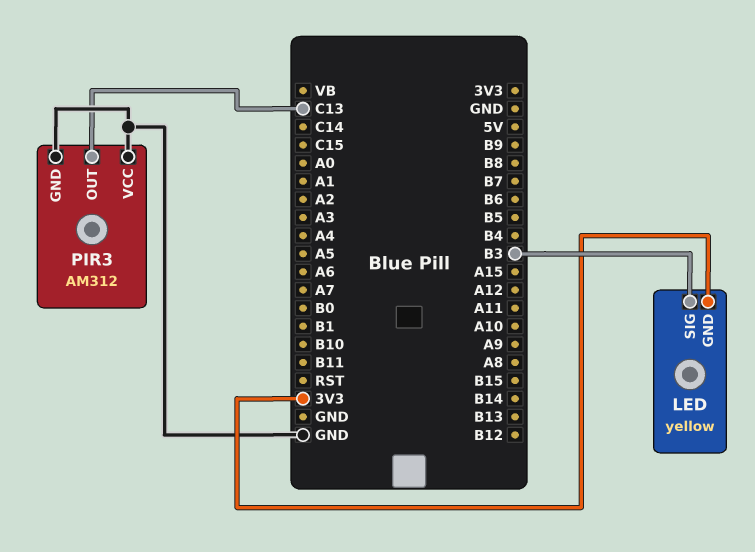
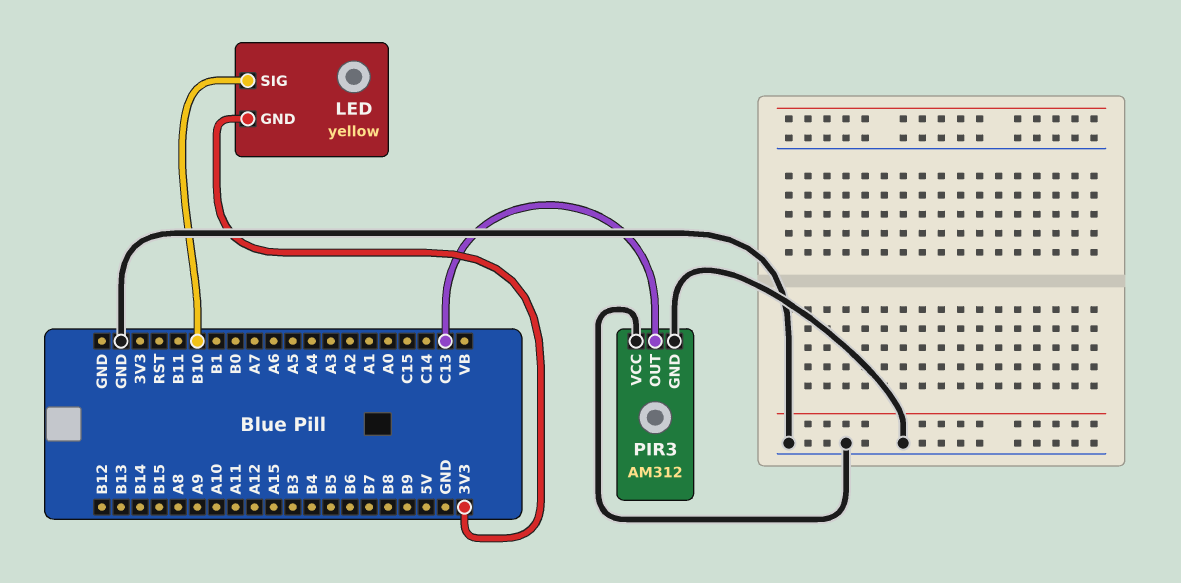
LED pin SIG: B3 -> B10

